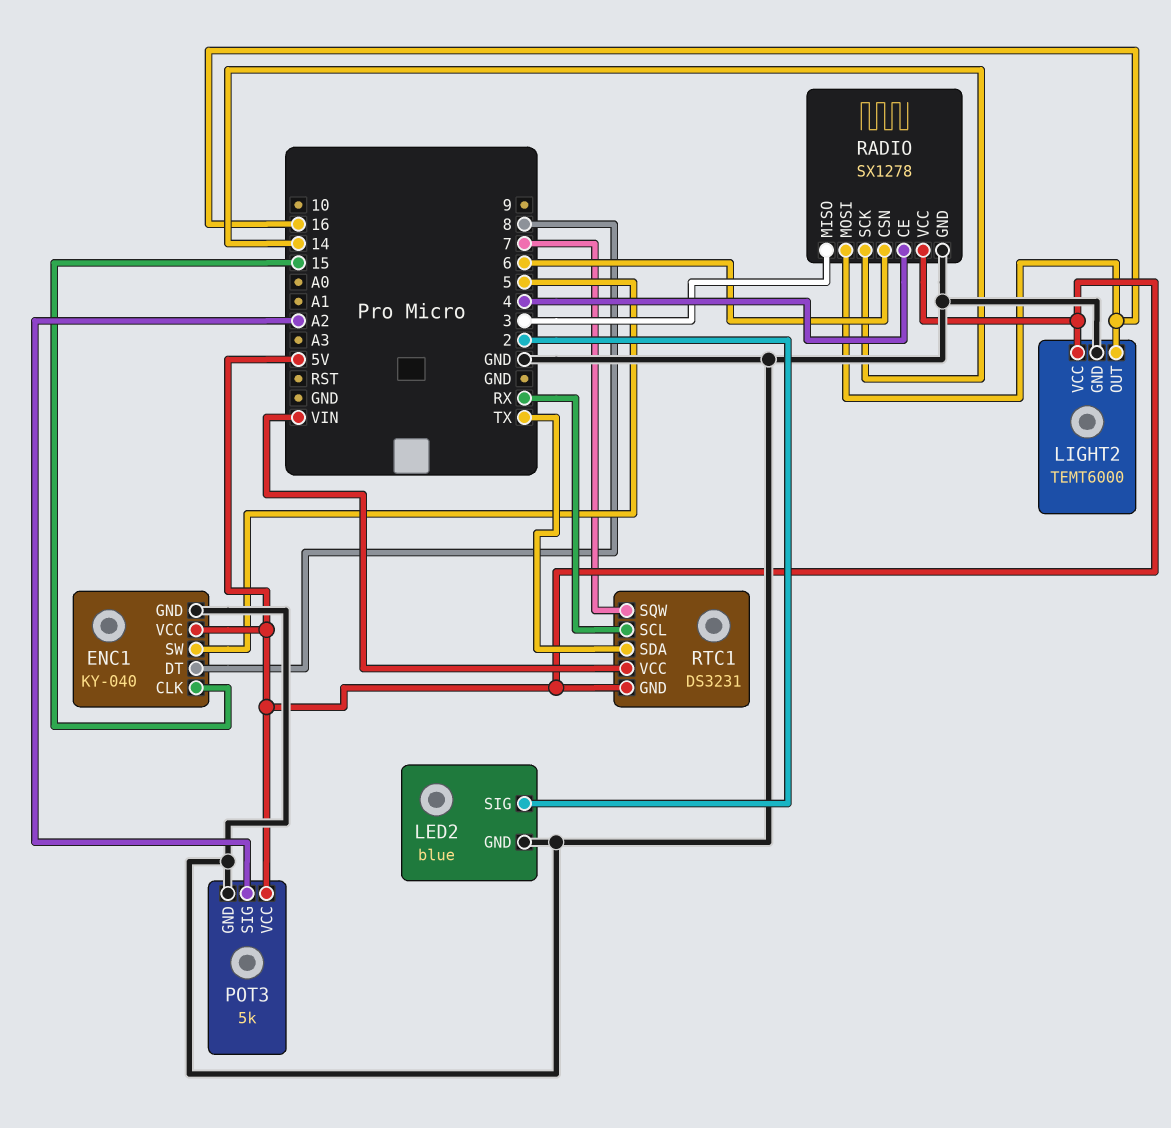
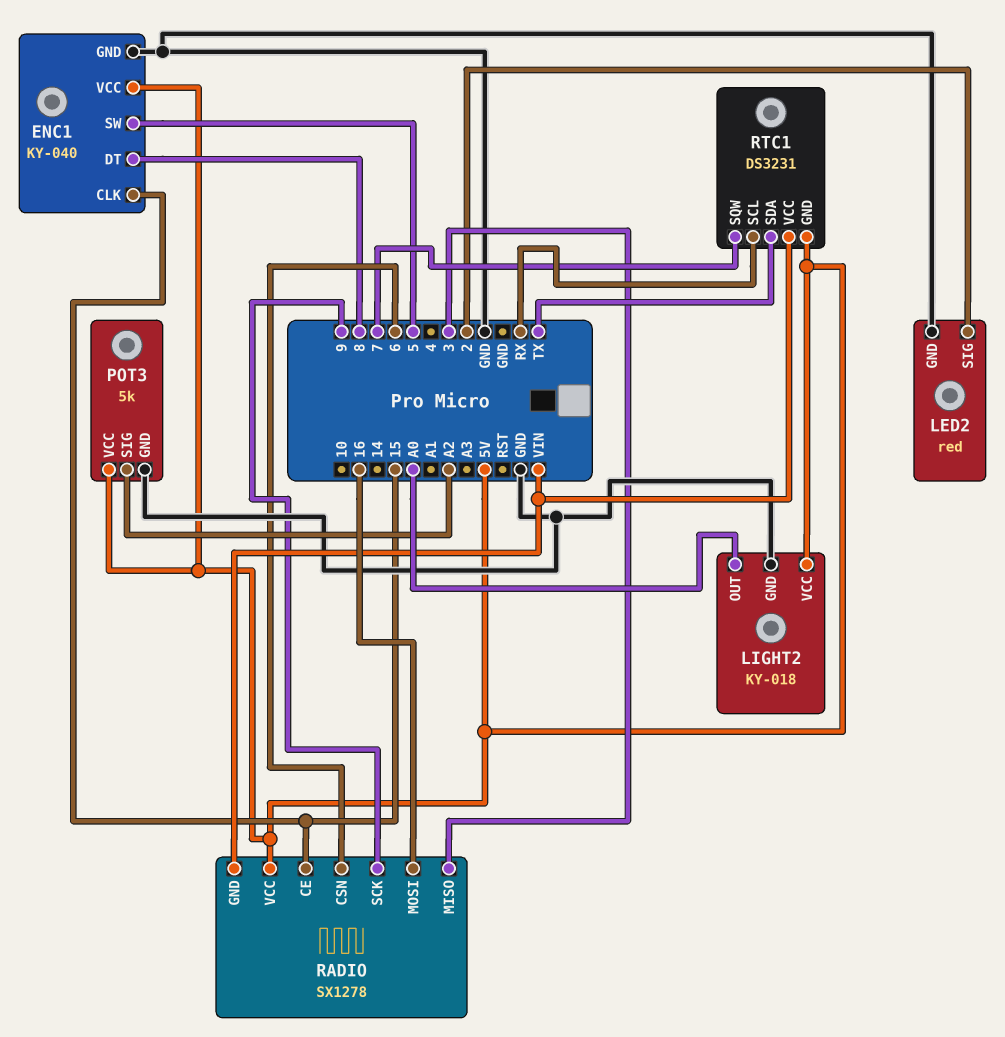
LED2: blue -> red
LIGHT2: TEMT6000 -> KY-018
LIGHT2 pin OUT: 16 -> A0
RADIO pin CE: 4 -> 15
RADIO pin GND: GND -> VIN
RADIO pin SCK: 14 -> 9

